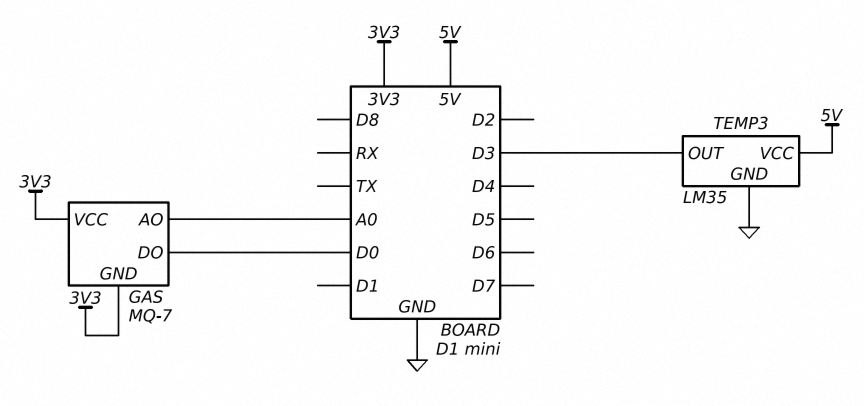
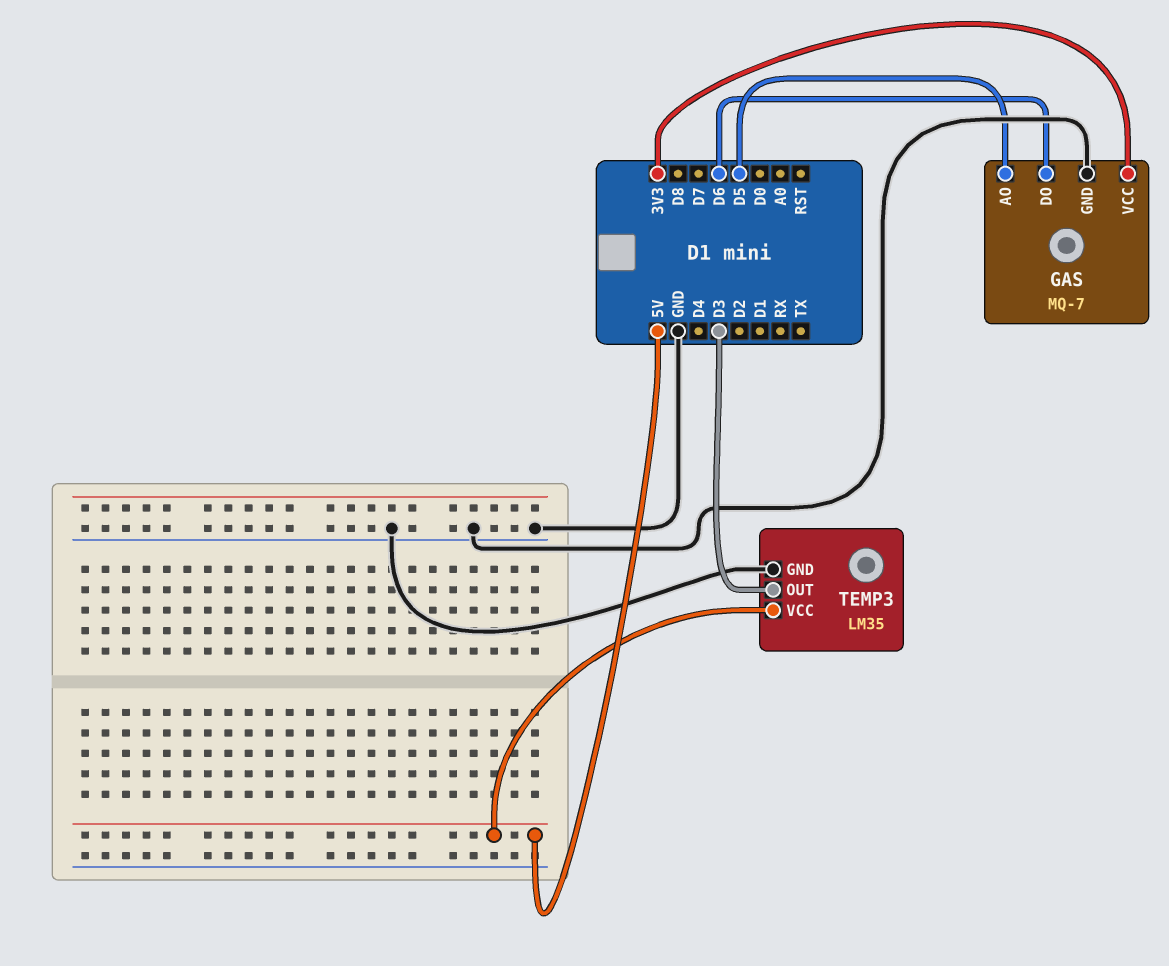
GAS pin AO: A0 -> D5
GAS pin DO: D0 -> D6
GAS pin GND: 3V3 -> GND

